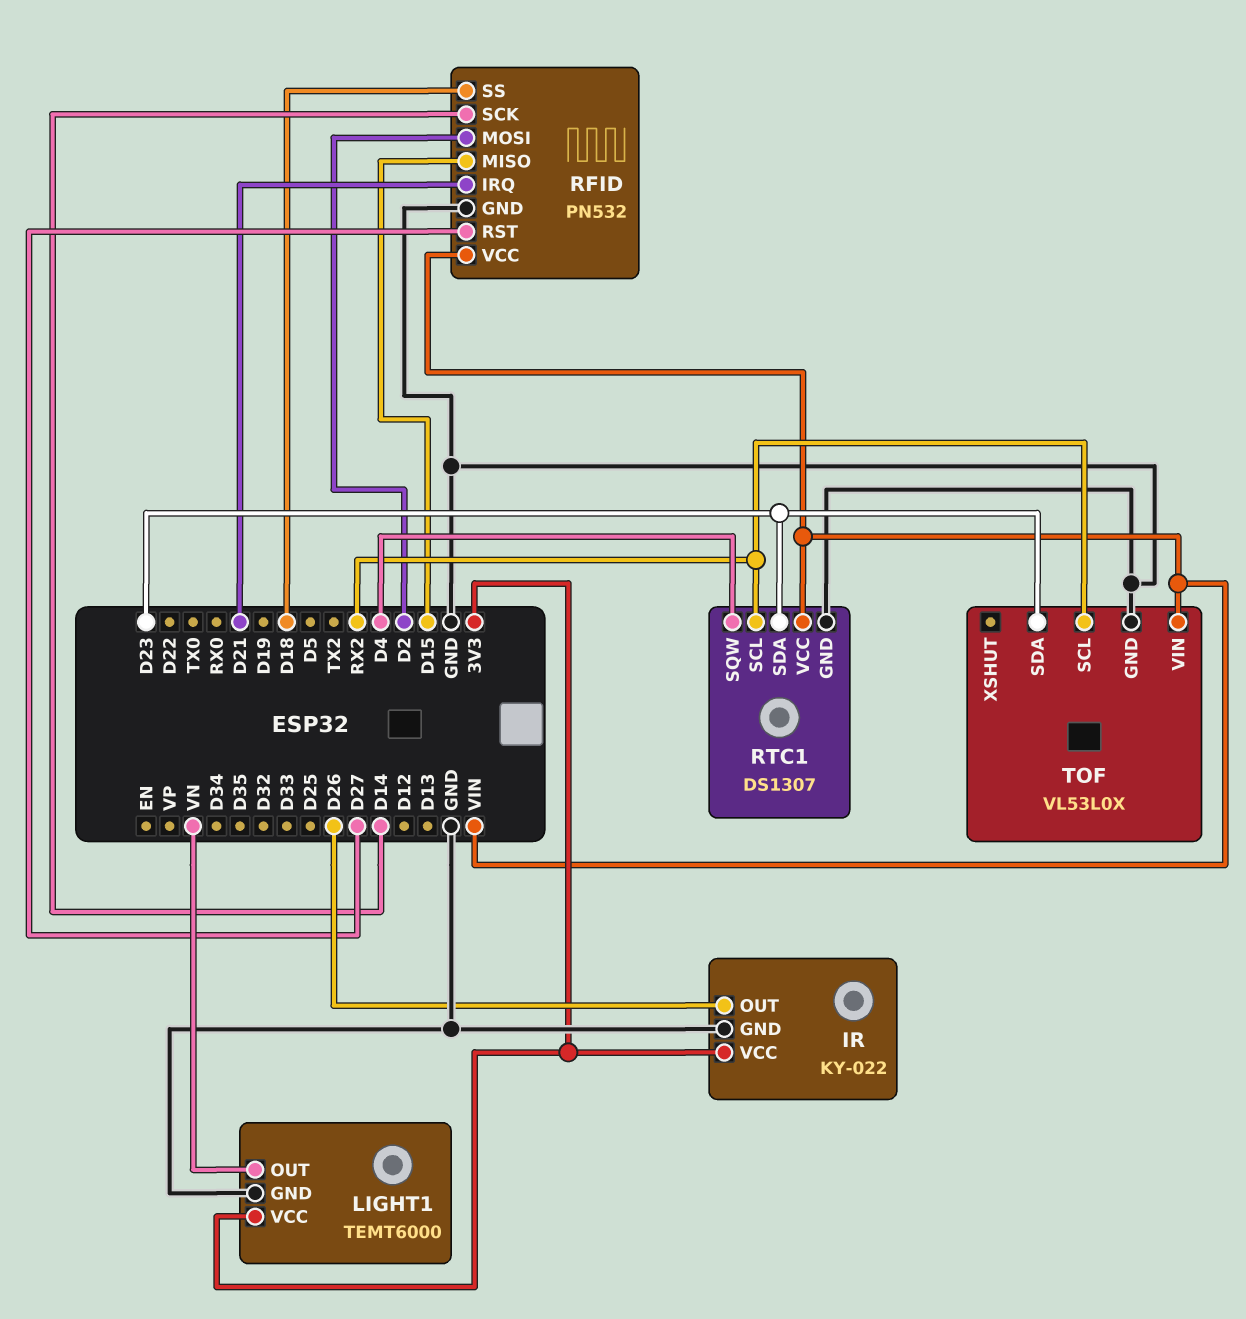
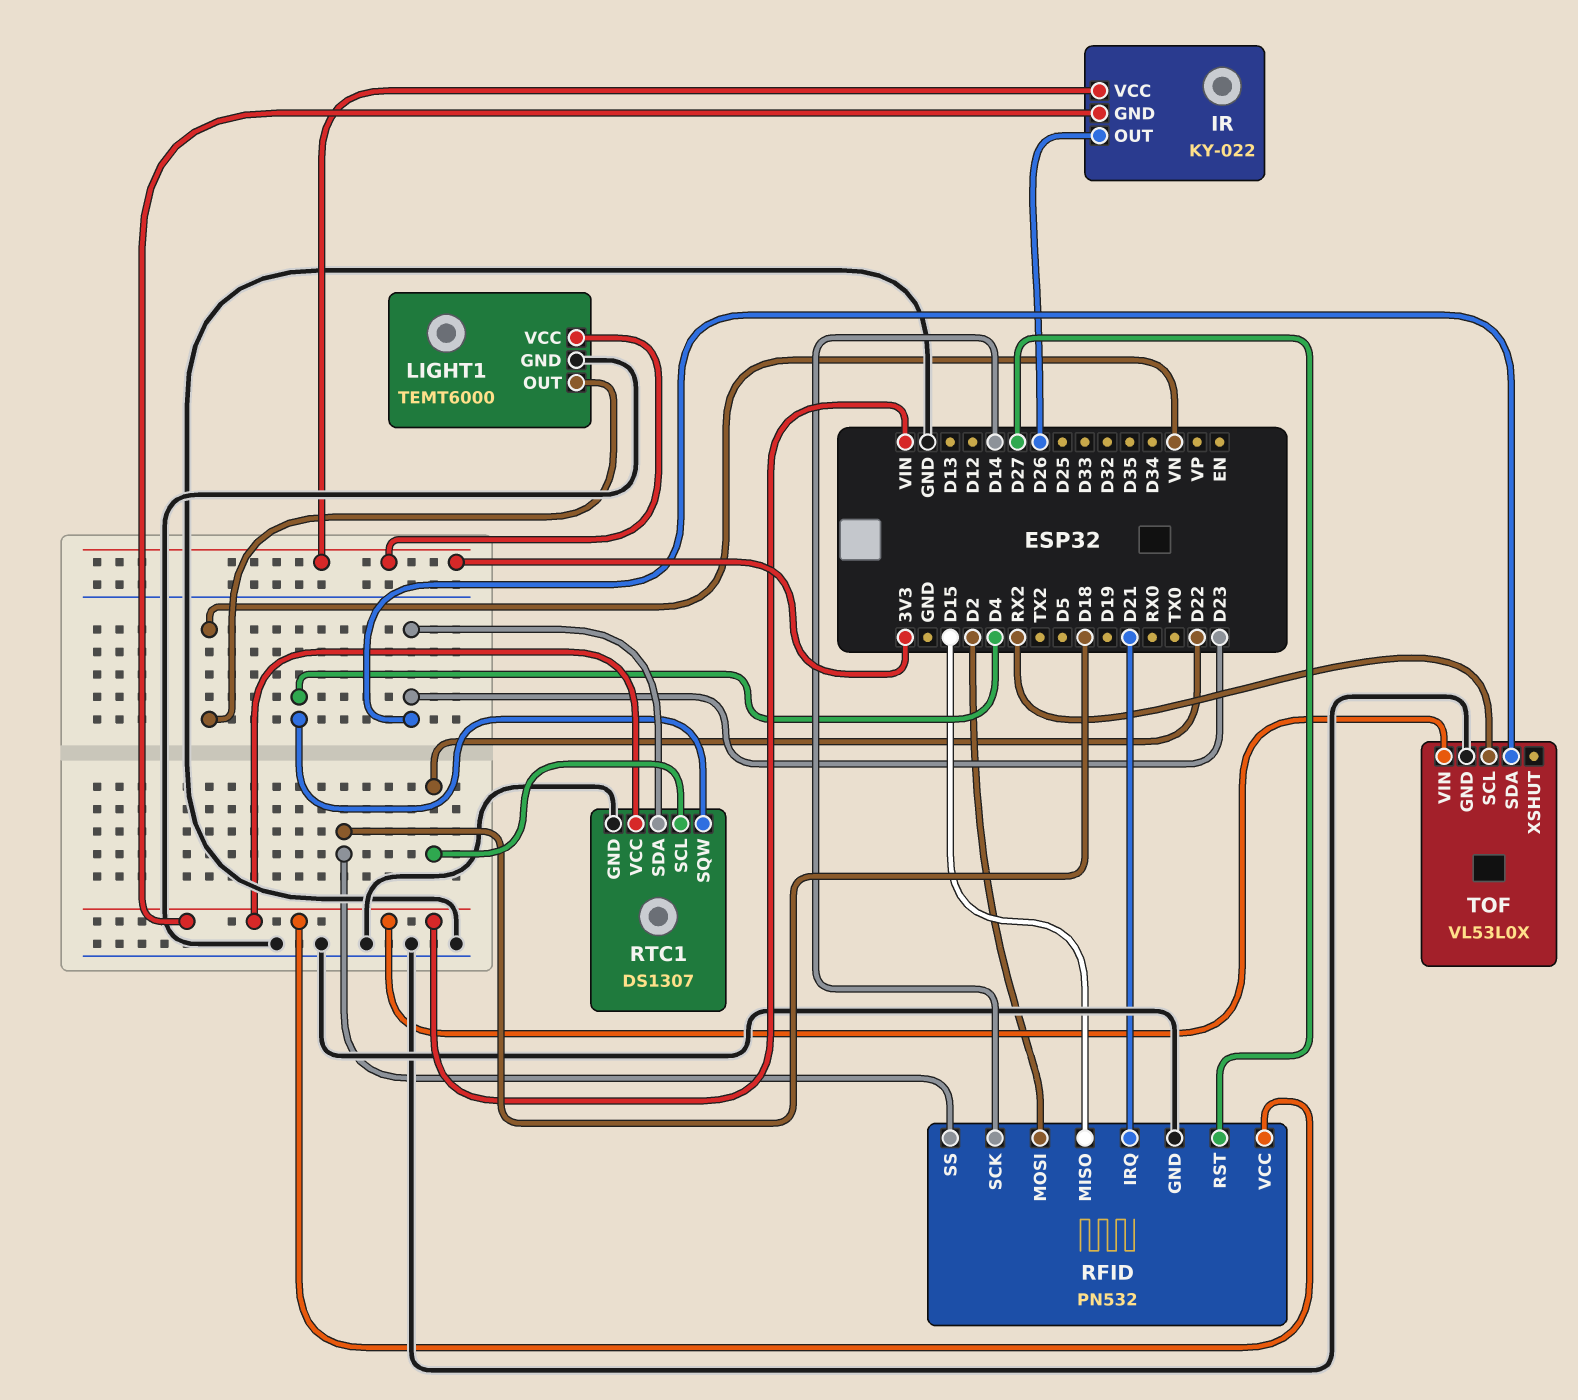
IR pin GND: GND -> VIN
RTC1 pin SCL: RX2 -> D22

